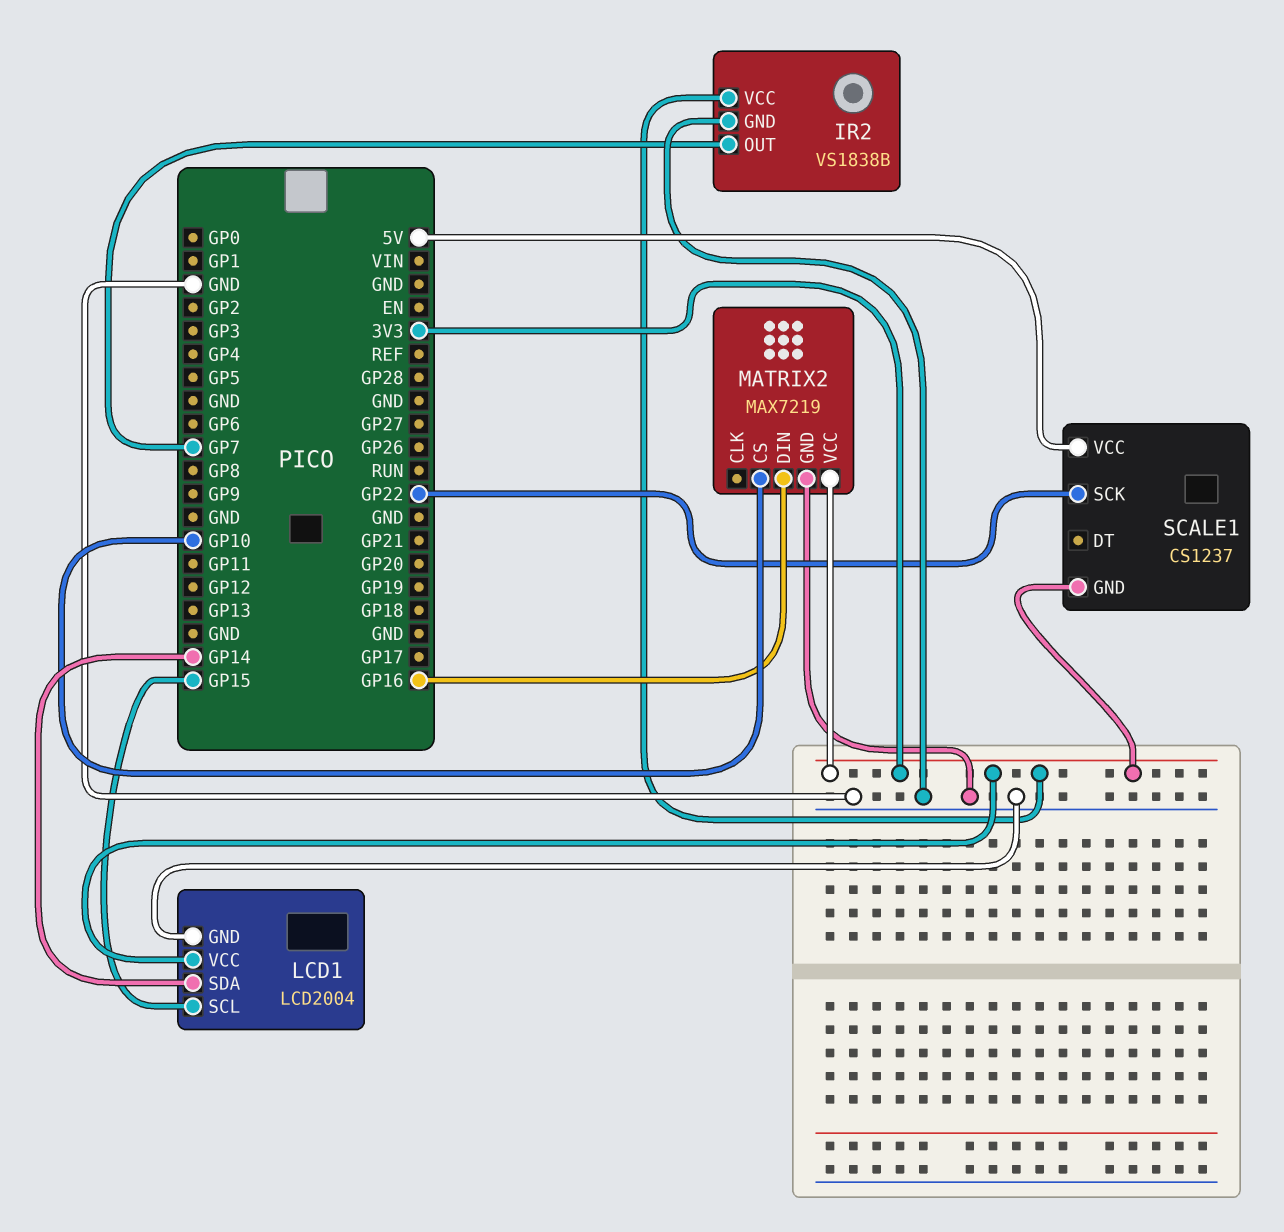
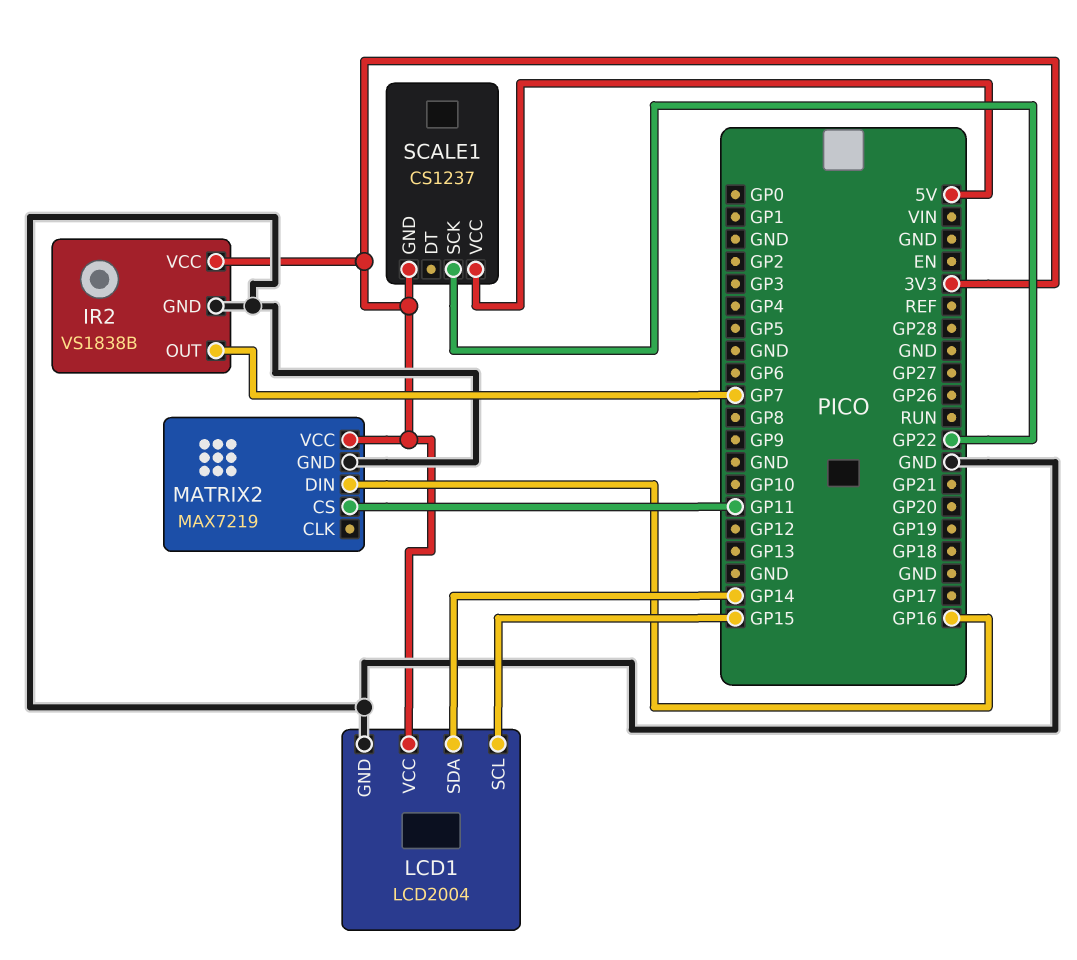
MATRIX2 pin CS: GP10 -> GP11

